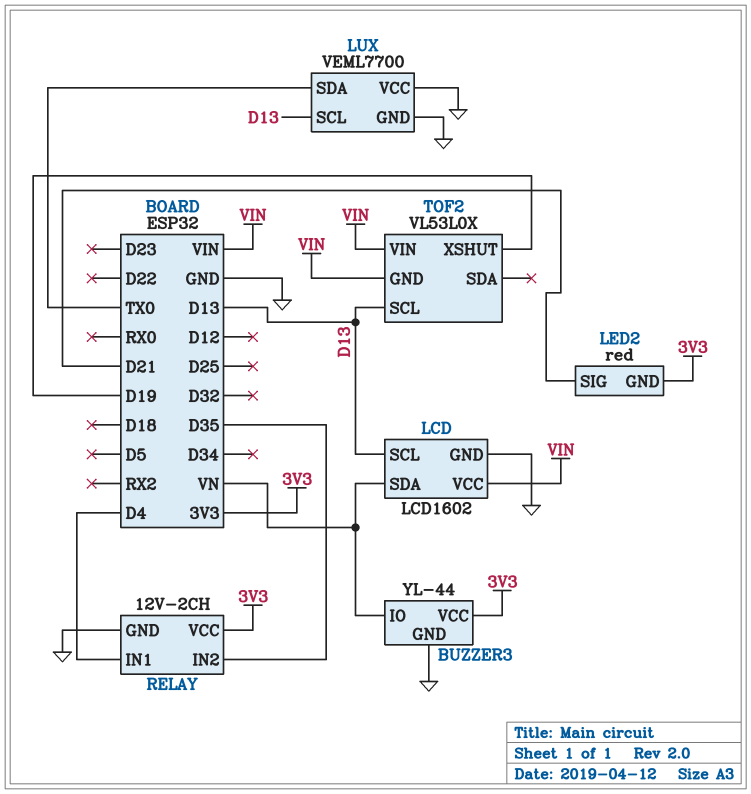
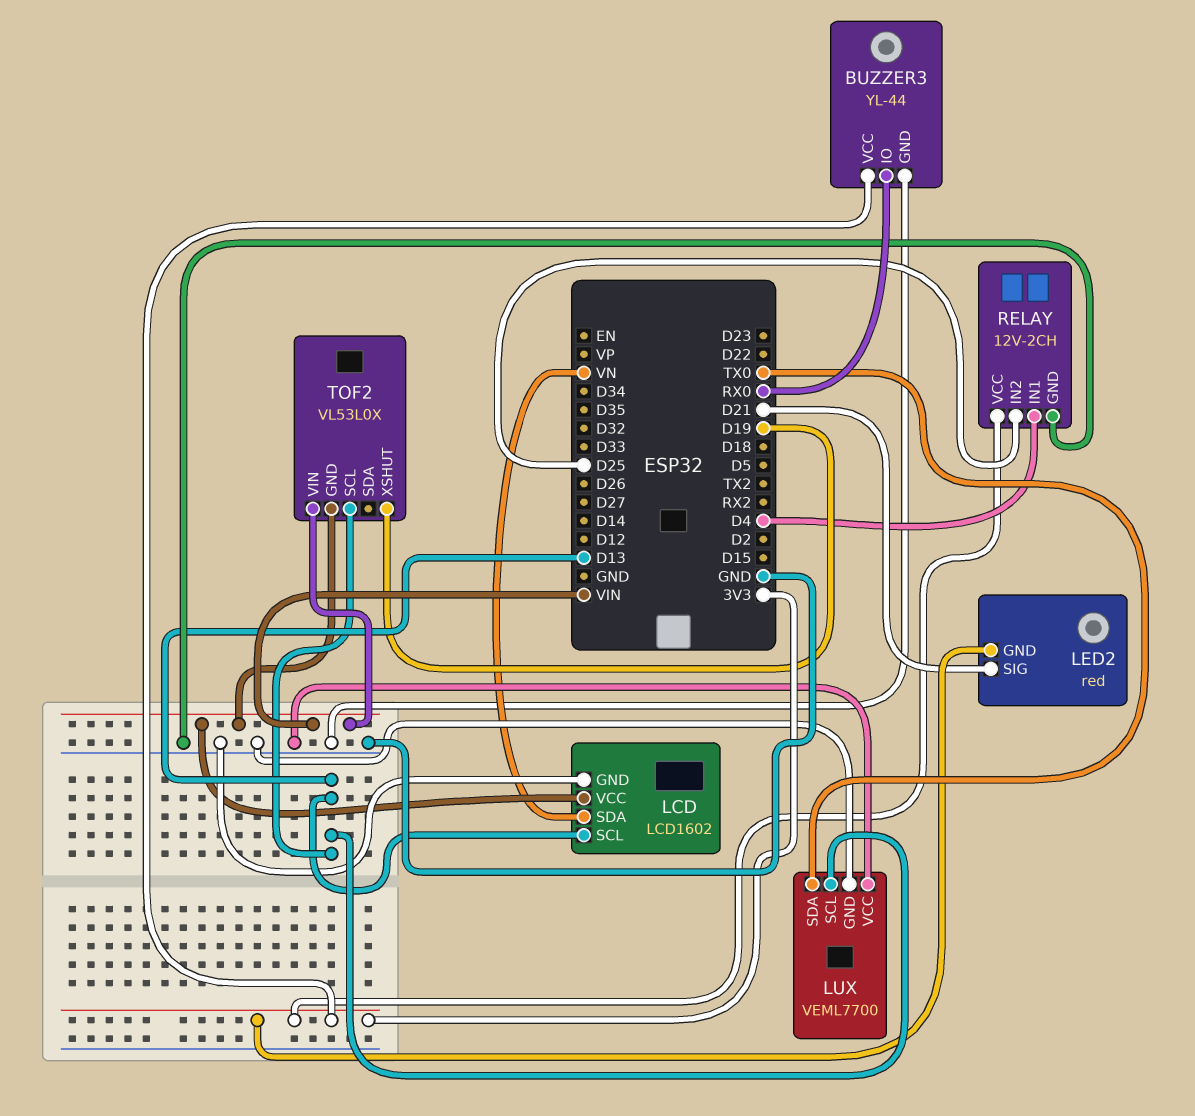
BUZZER3 pin IO: VN -> RX0
RELAY pin IN2: D35 -> D25

